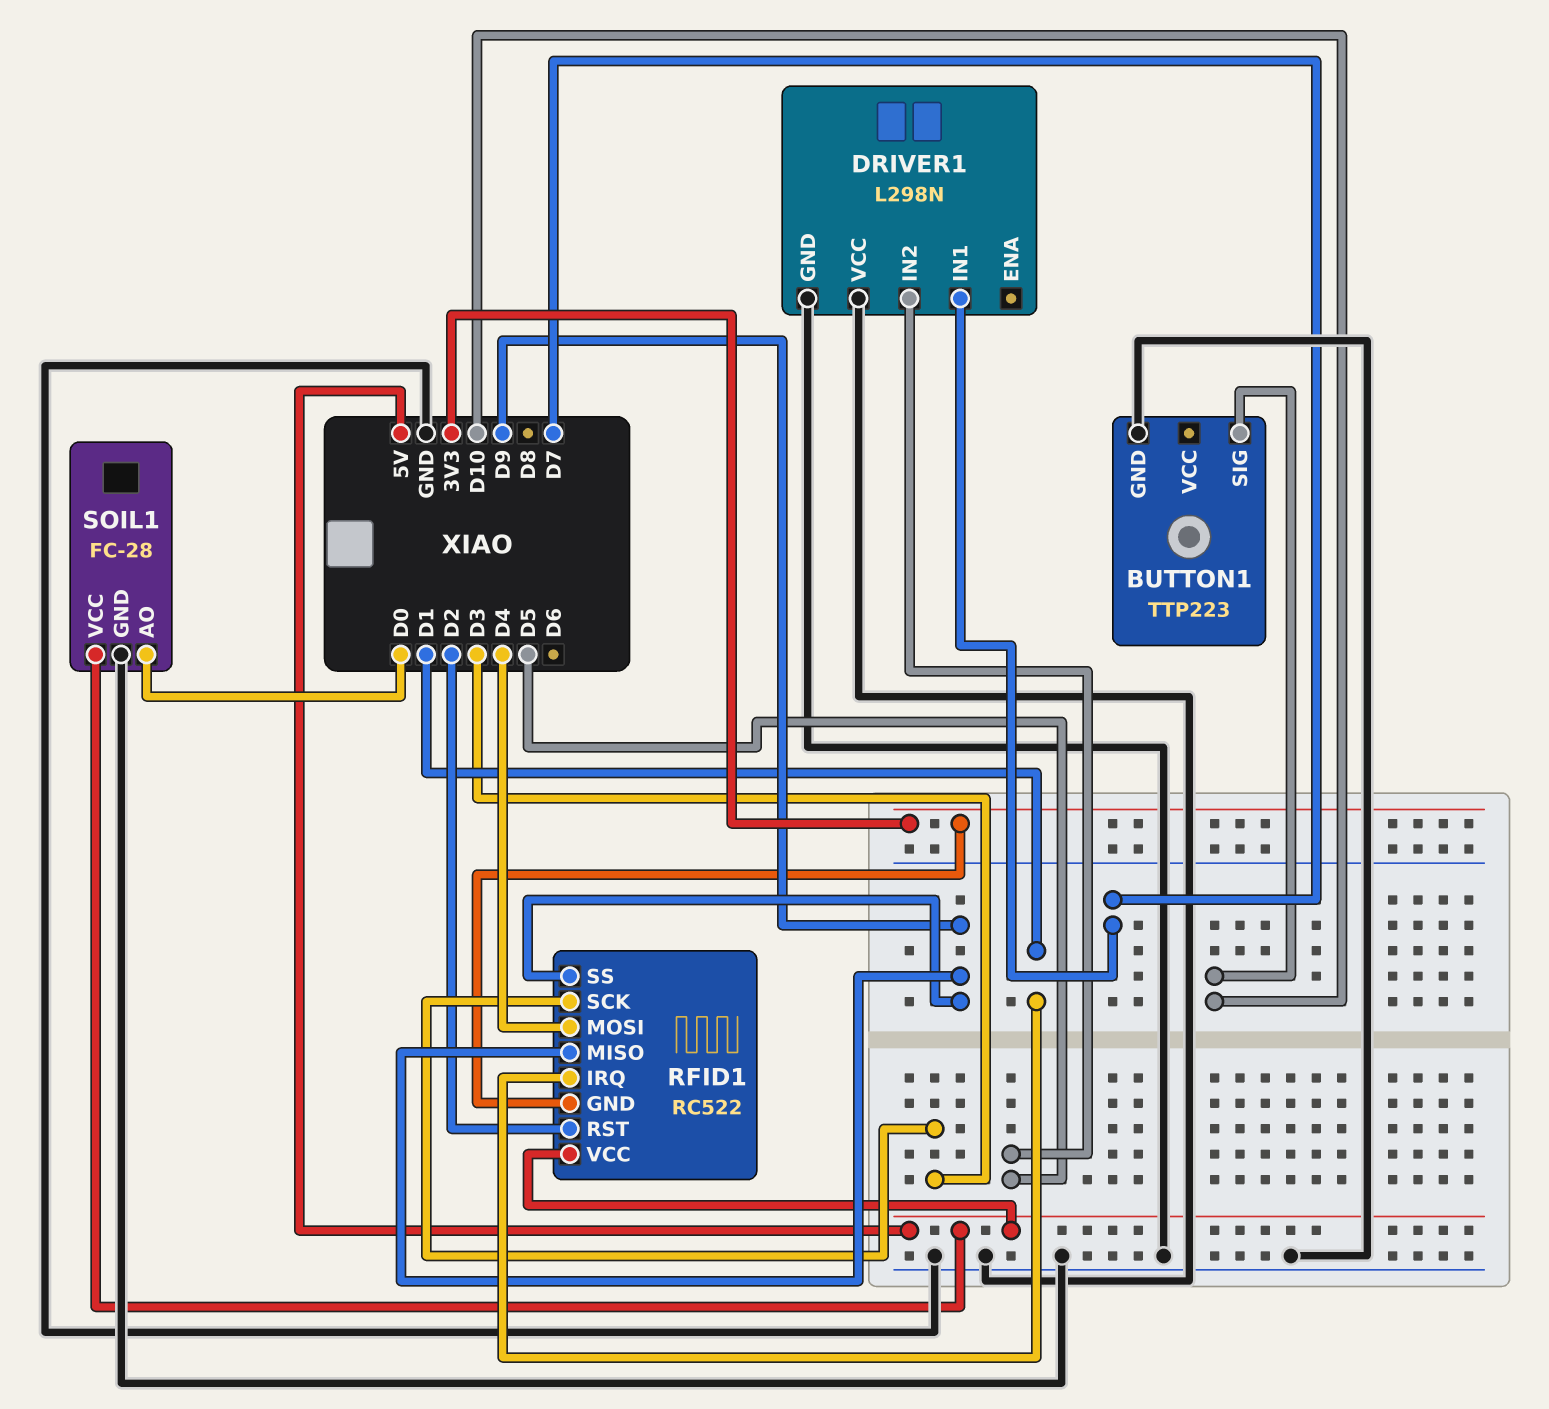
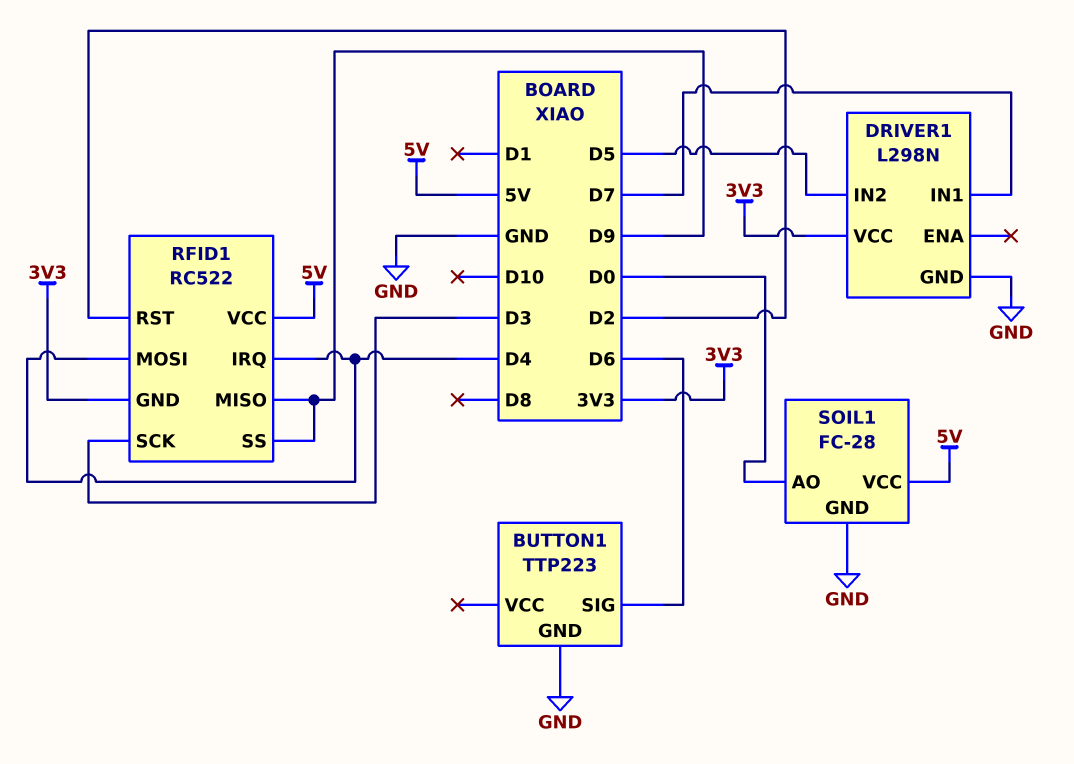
BUTTON1 pin SIG: D10 -> D6
DRIVER1 pin VCC: GND -> 3V3
RFID1 pin IRQ: D1 -> D4

